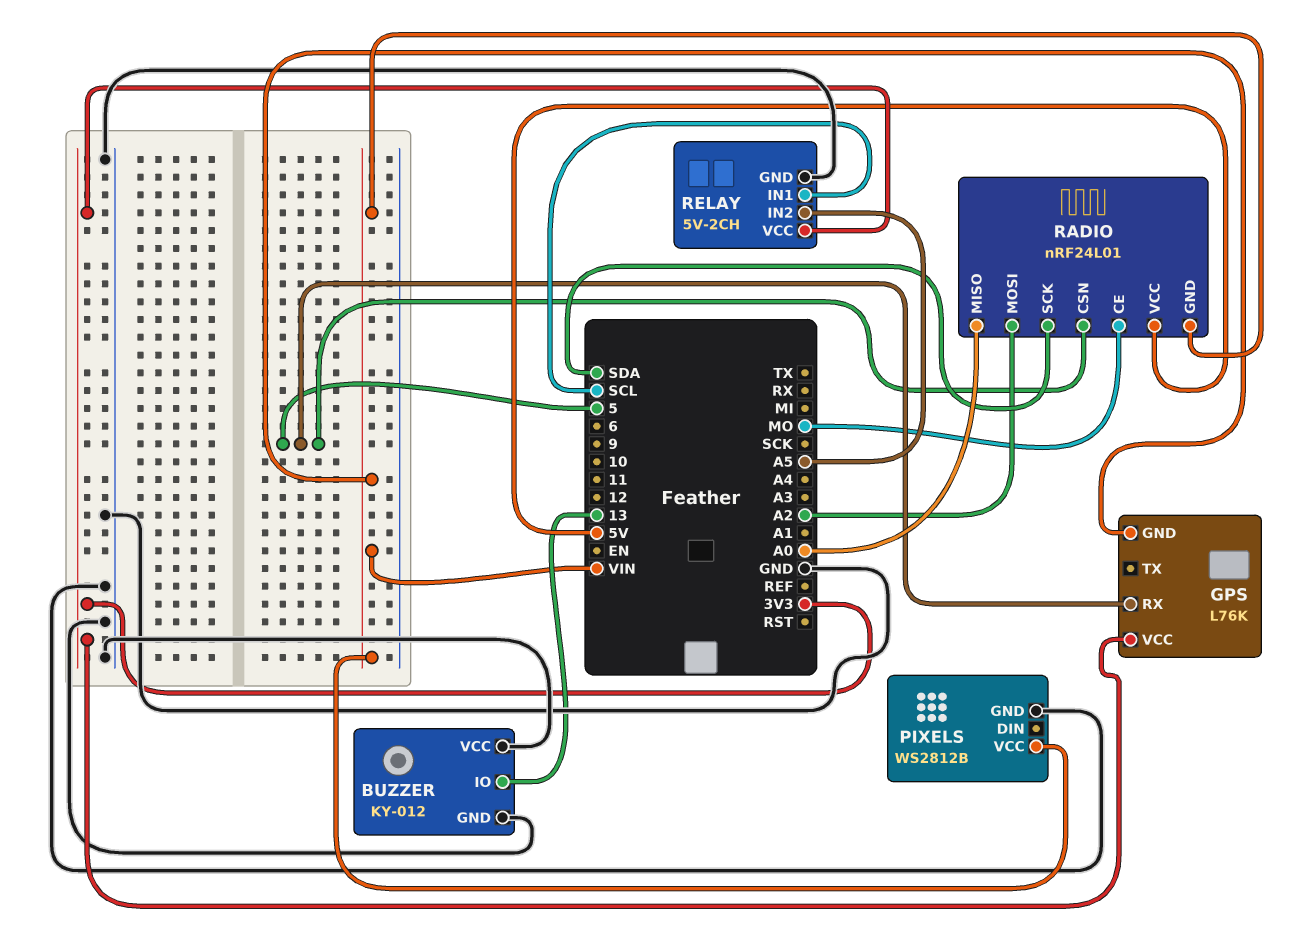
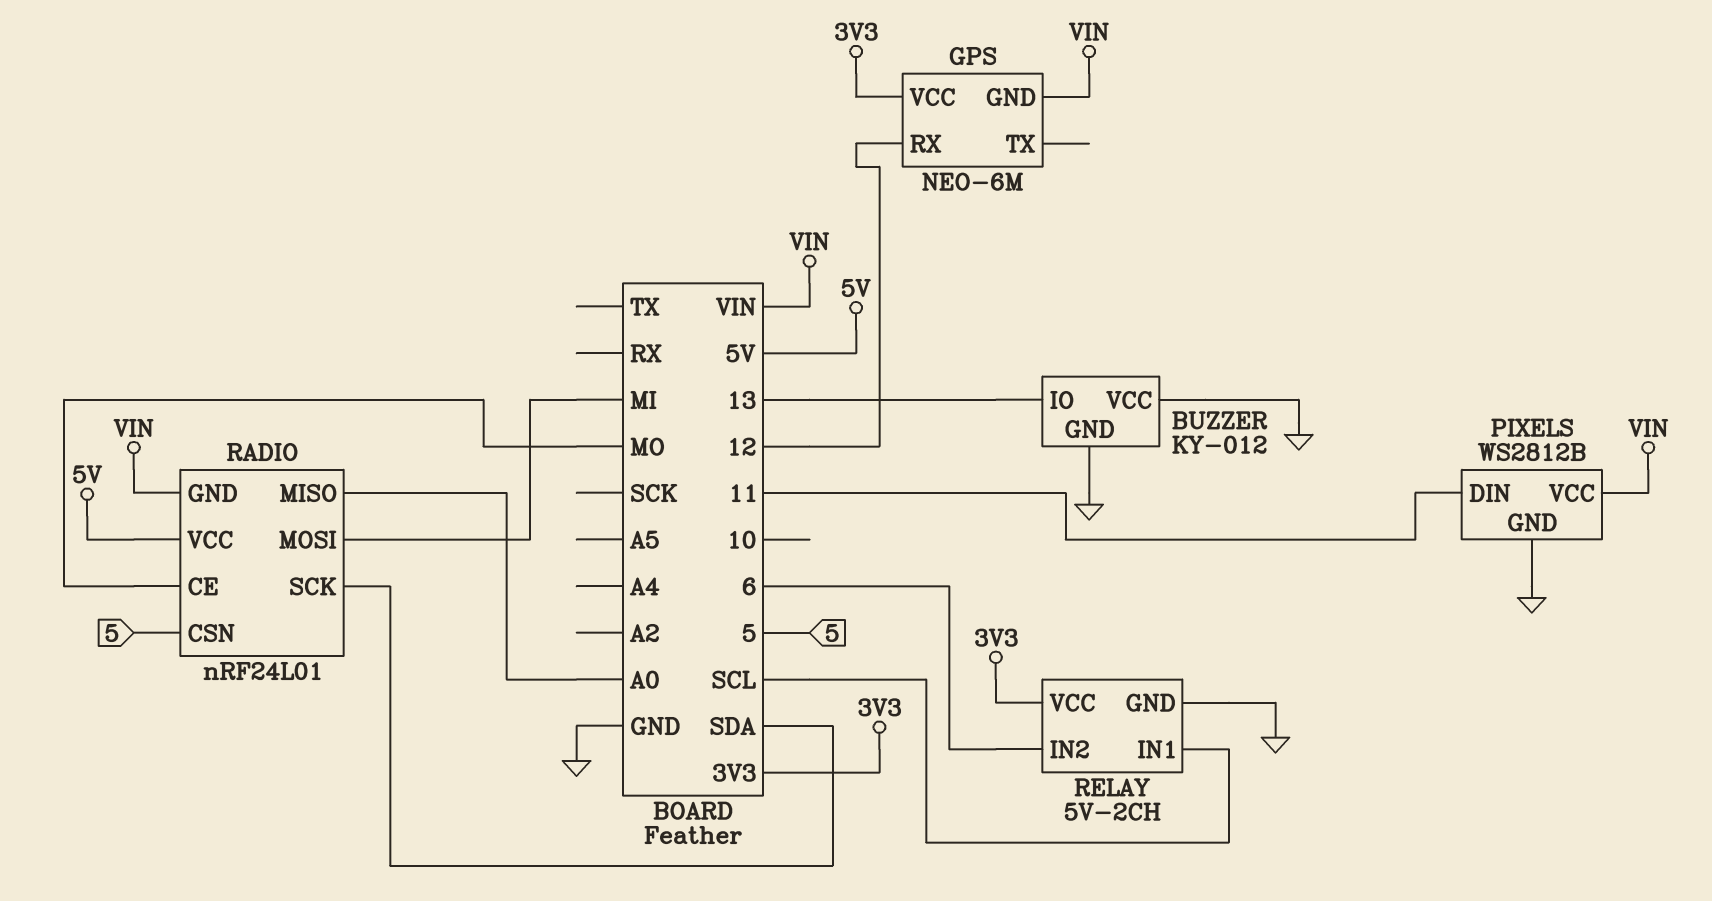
GPS: L76K -> NEO-6M
GPS pin RX: 5 -> 12
PIXELS pin DIN: none -> 11
RADIO pin MOSI: A2 -> MI
RELAY pin IN2: A5 -> 6

